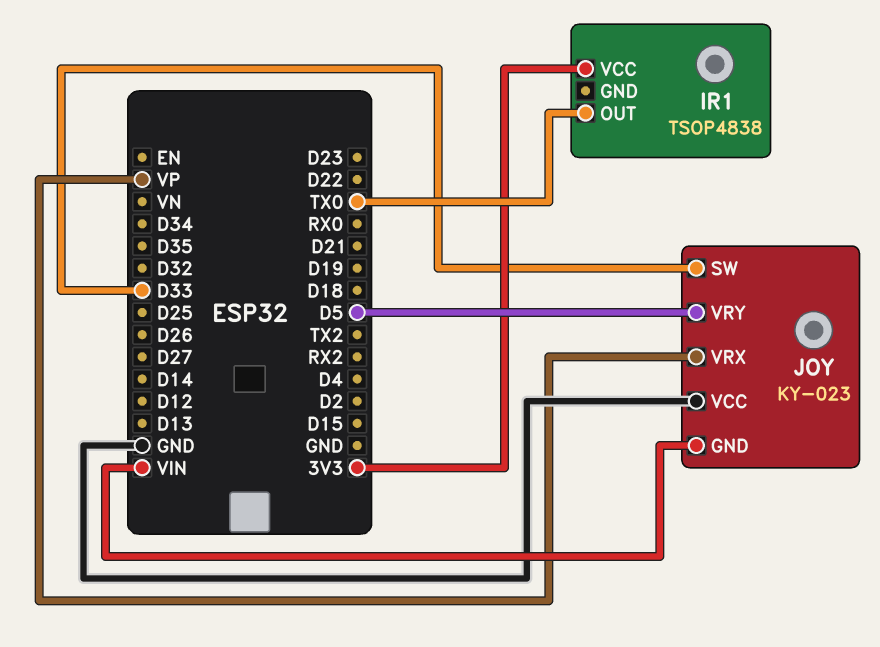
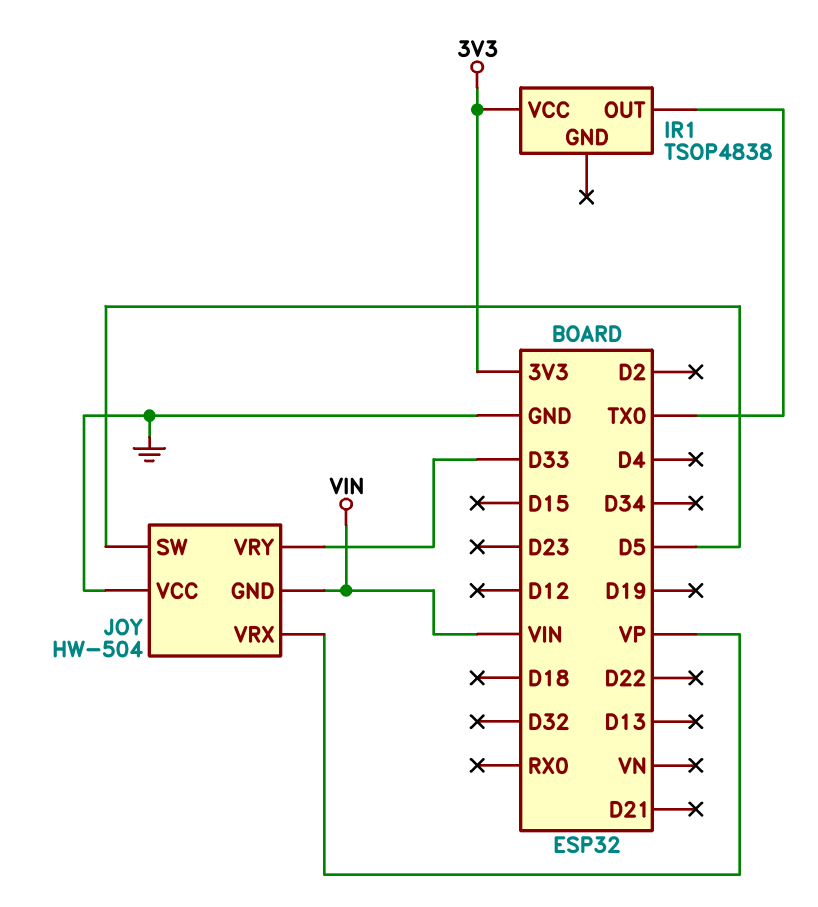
JOY: KY-023 -> HW-504
JOY pin SW: D33 -> D5
JOY pin VRY: D5 -> D33

